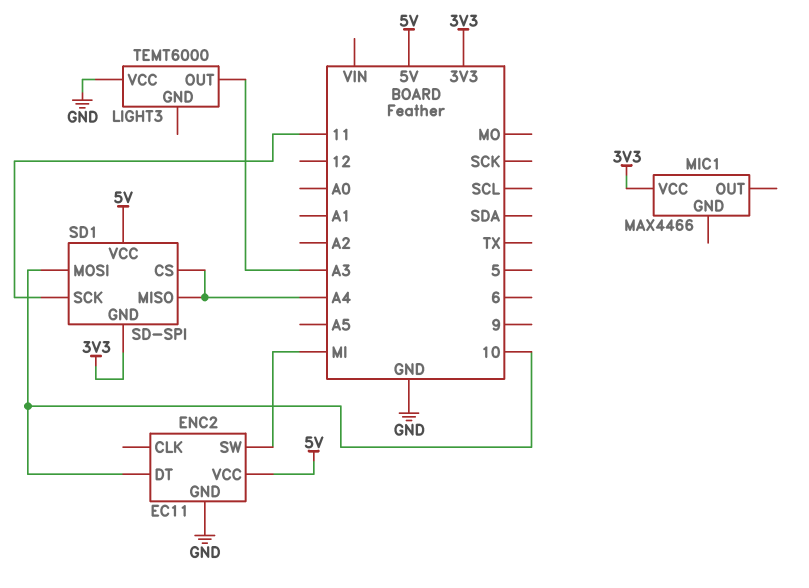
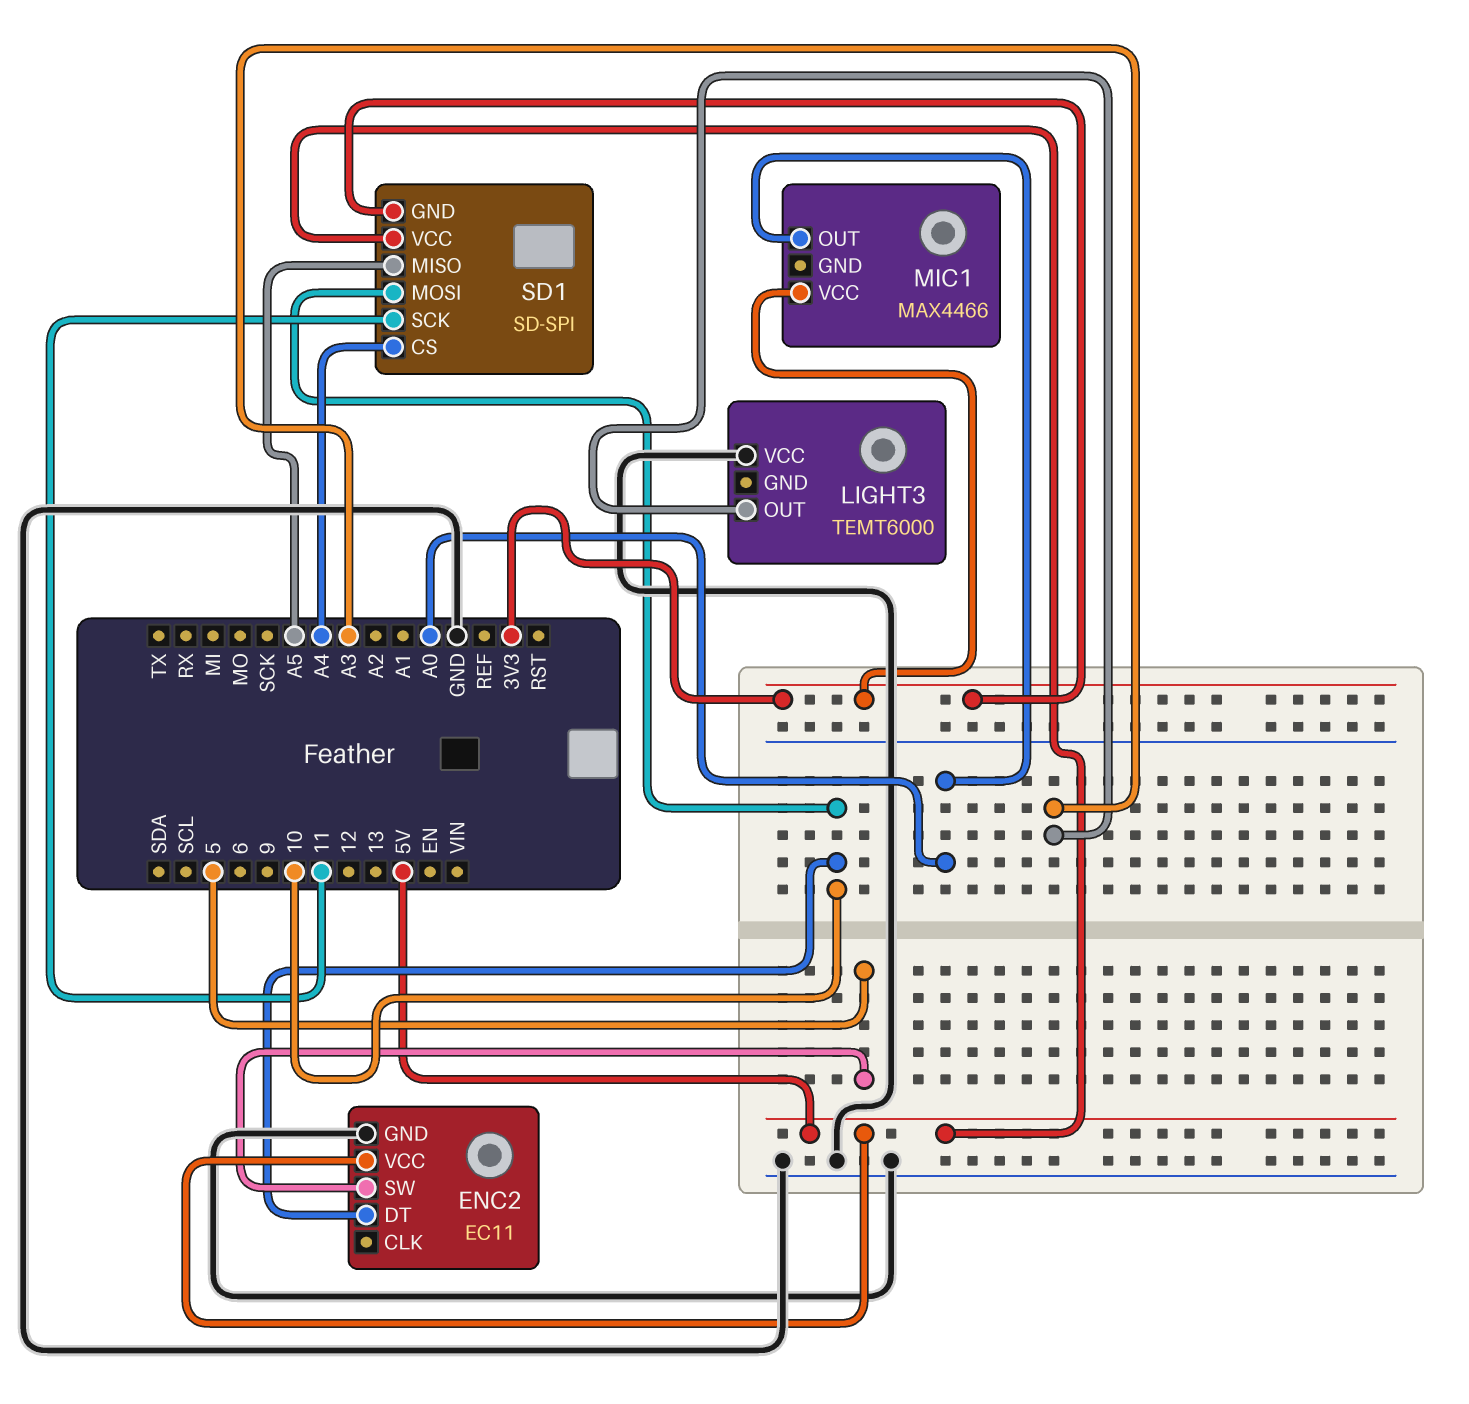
ENC2 pin SW: MI -> 5
MIC1 pin OUT: none -> A0
SD1 pin MISO: A4 -> A5

